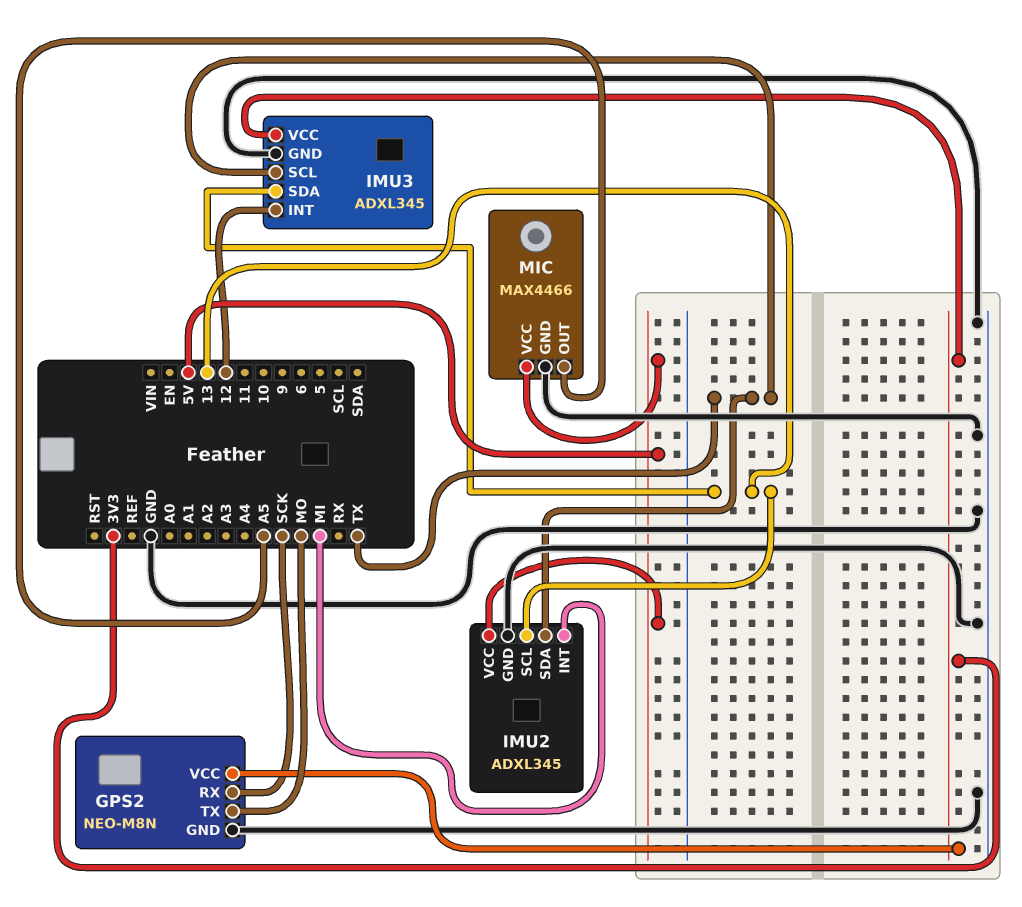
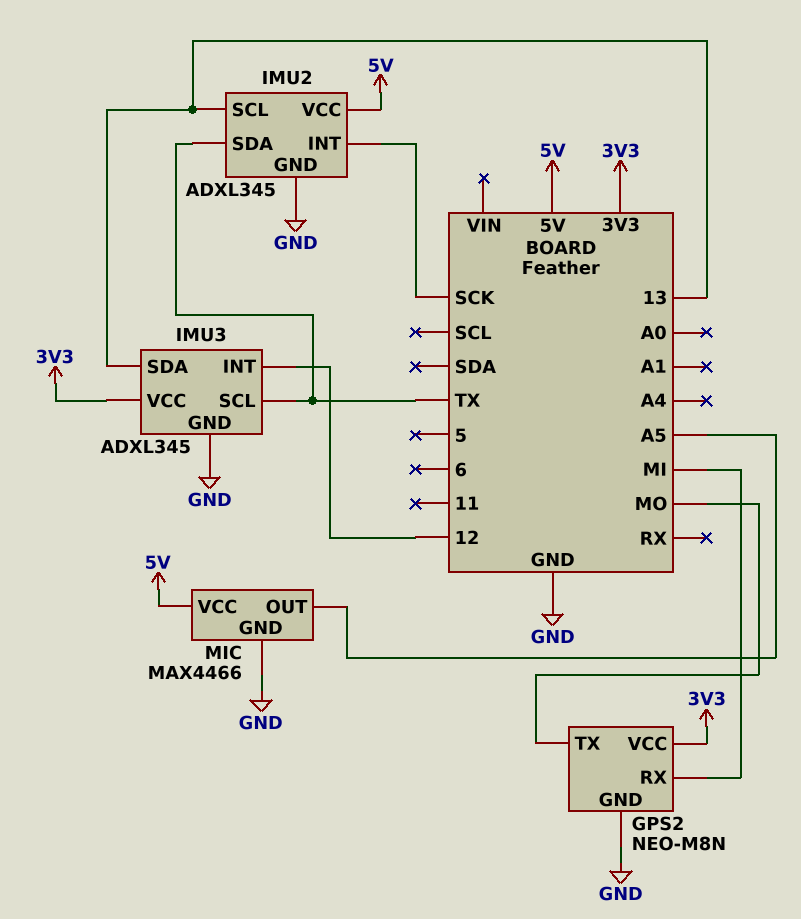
GPS2 pin RX: SCK -> MI
IMU2 pin INT: MI -> SCK

